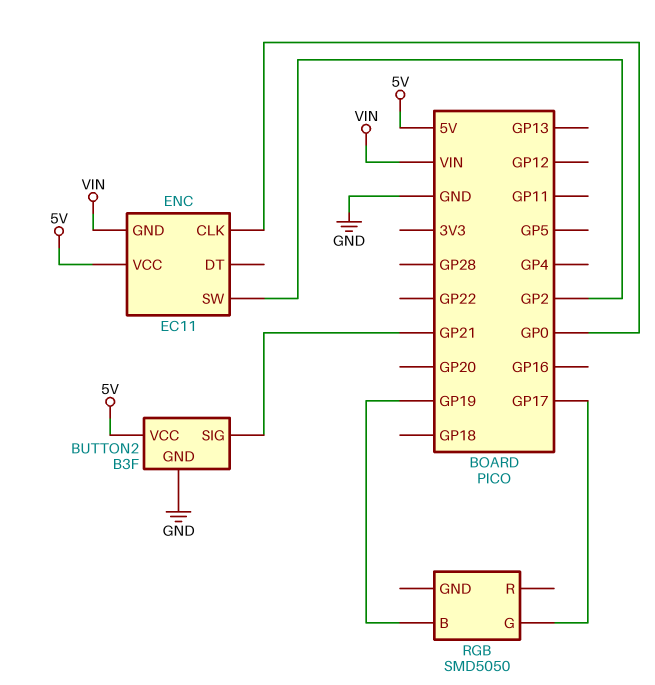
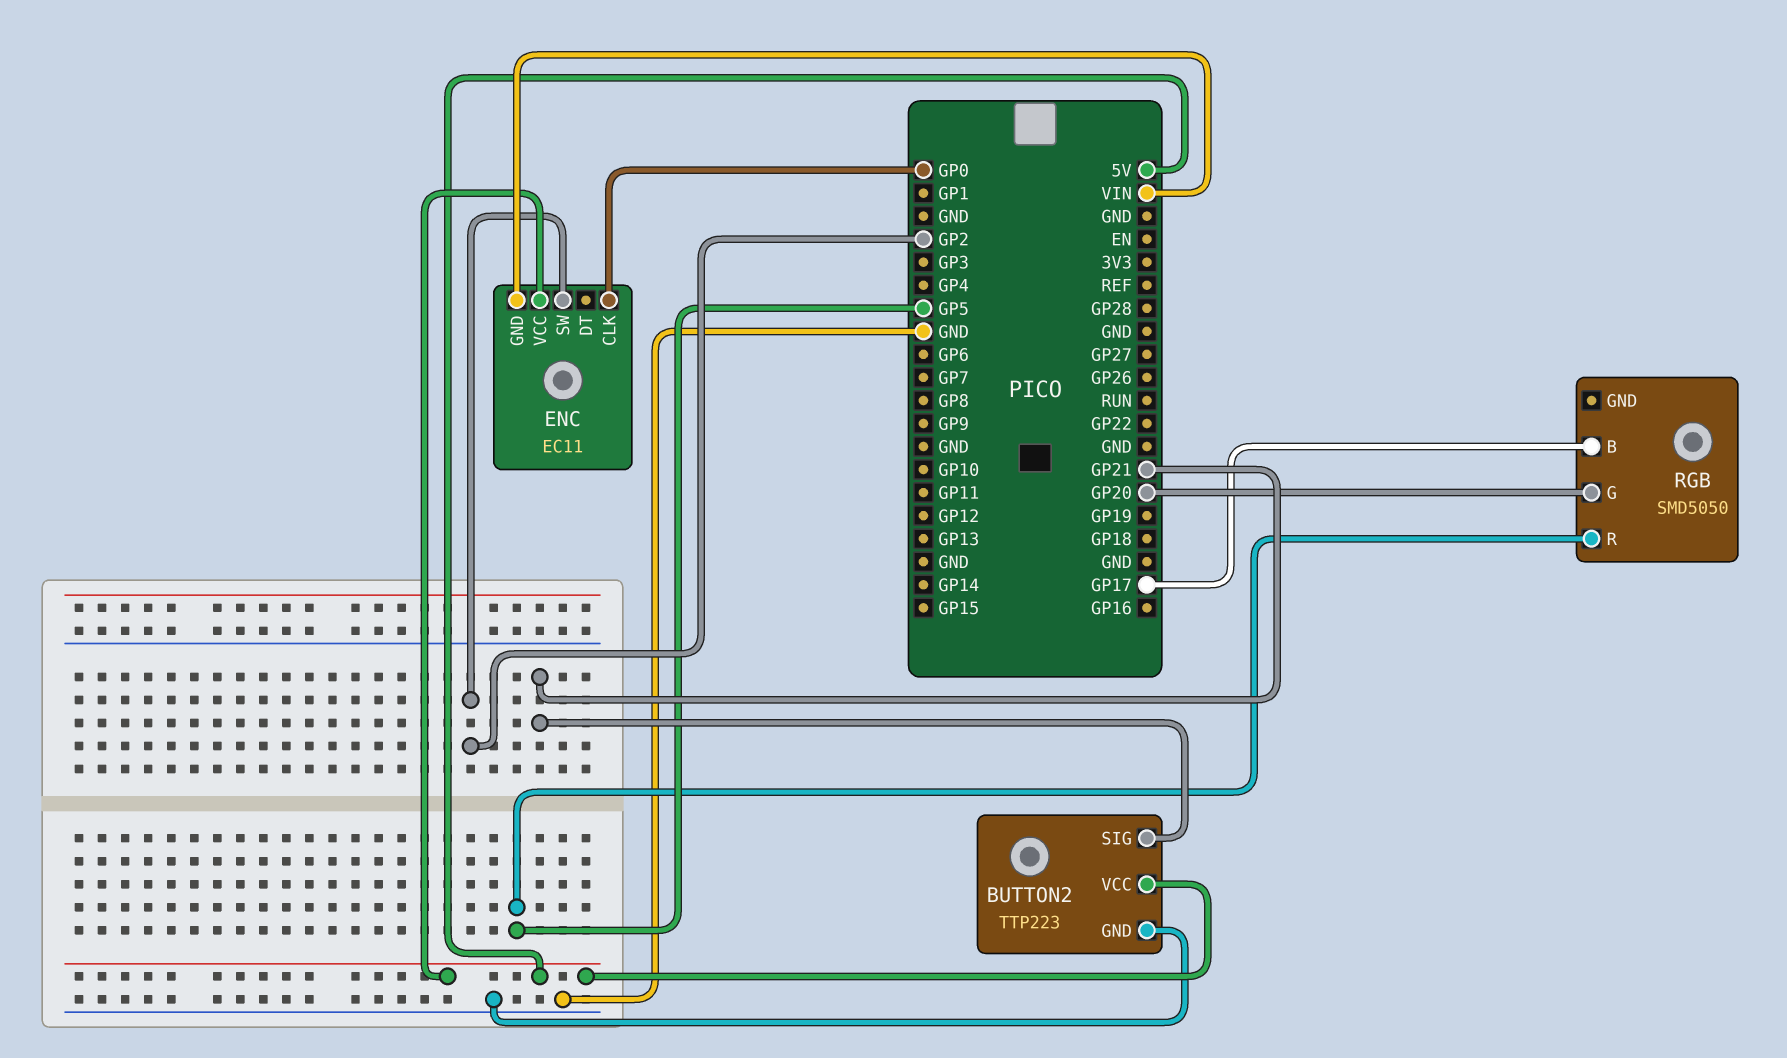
BUTTON2: B3F -> TTP223
RGB pin B: GP19 -> GP17
RGB pin G: GP17 -> GP20
RGB pin R: none -> GP5

